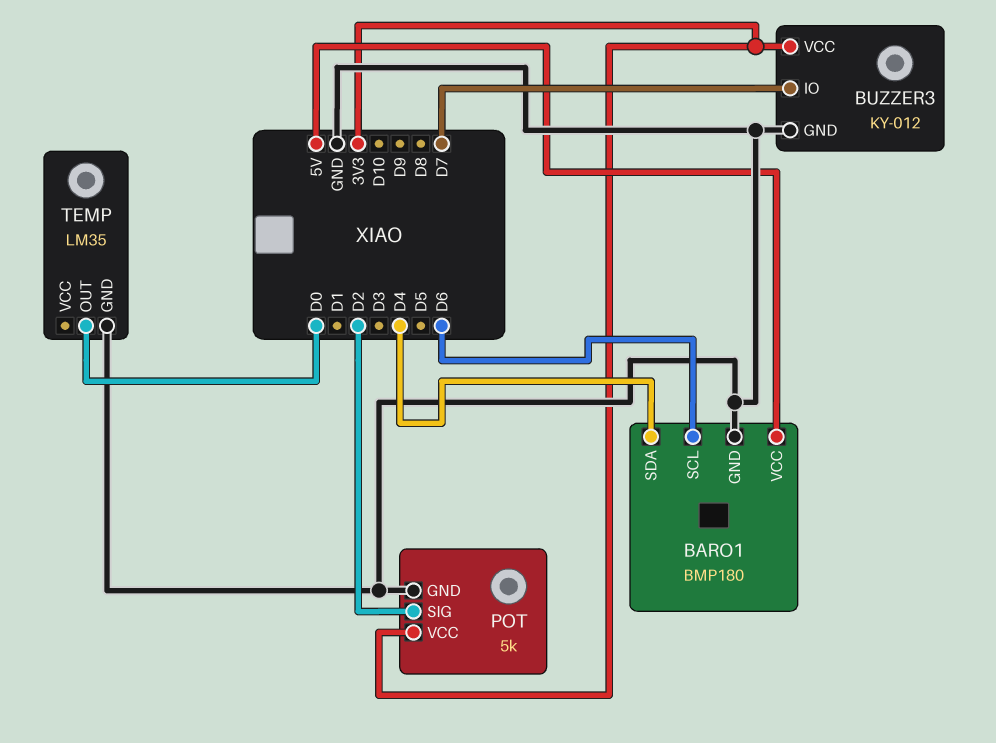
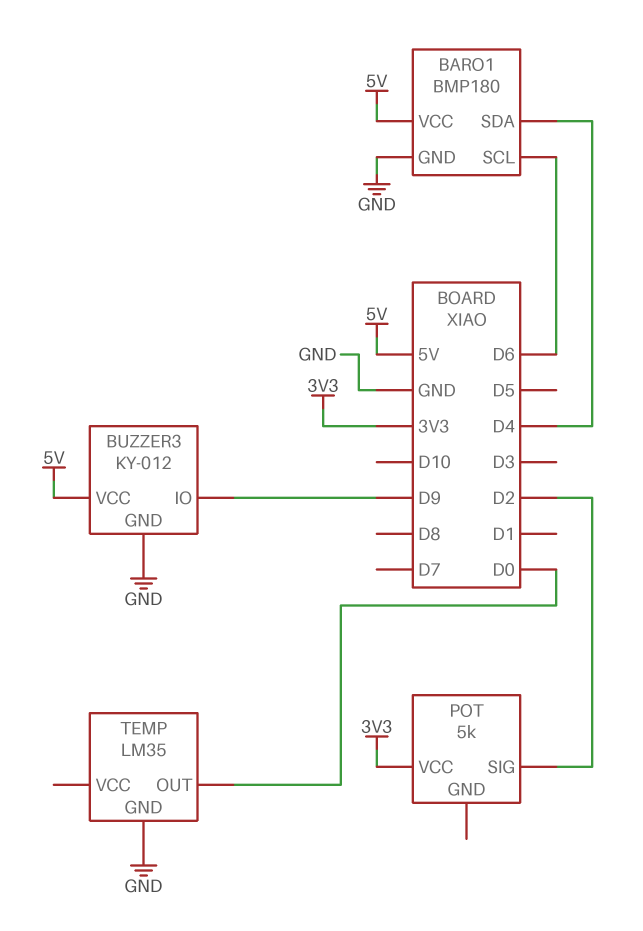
BUZZER3 pin IO: D7 -> D9
BUZZER3 pin VCC: 3V3 -> 5V
POT pin GND: GND -> none

